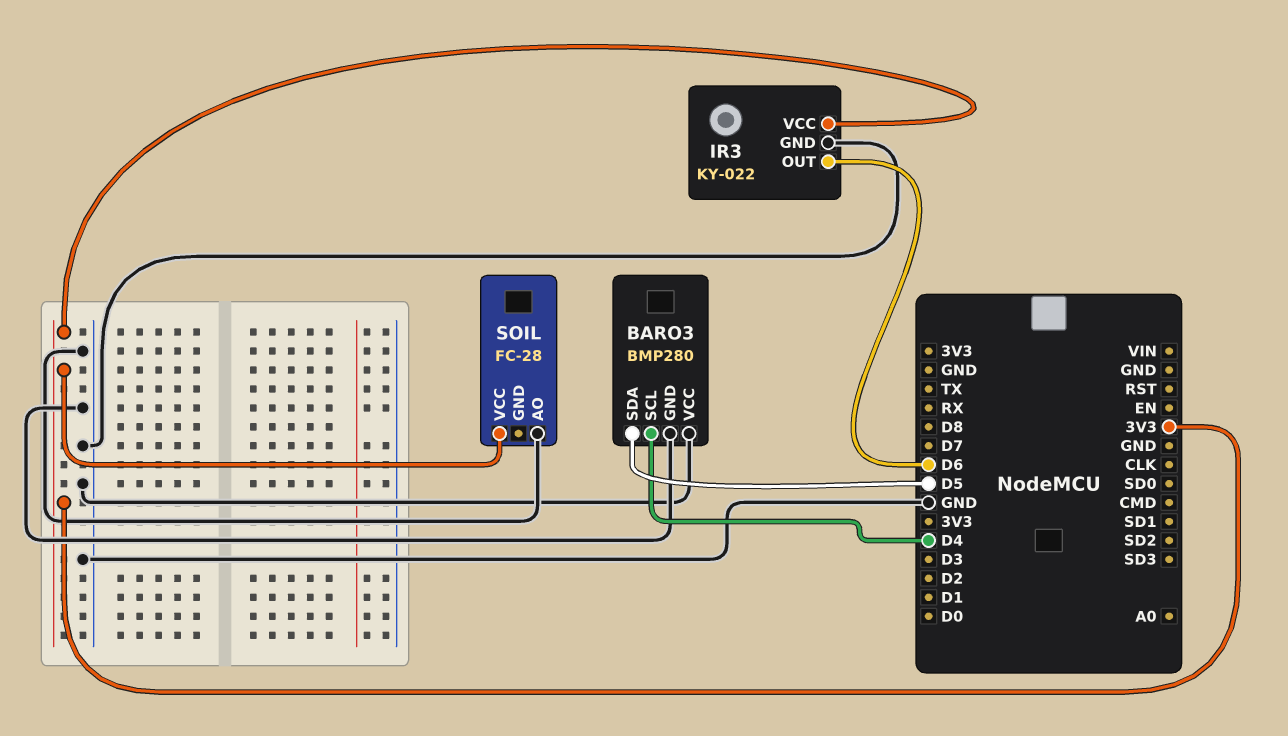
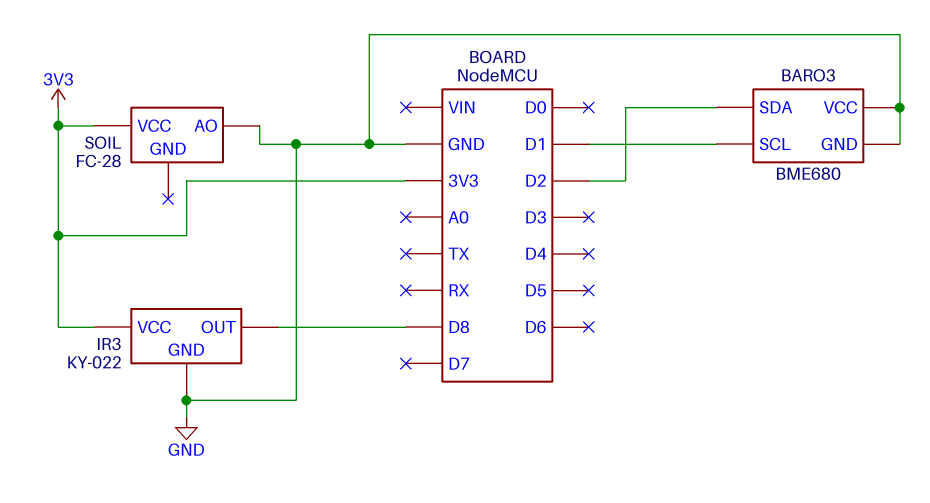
BARO3: BMP280 -> BME680
BARO3 pin SCL: D4 -> D1
BARO3 pin SDA: D5 -> D2
IR3 pin OUT: D6 -> D8

